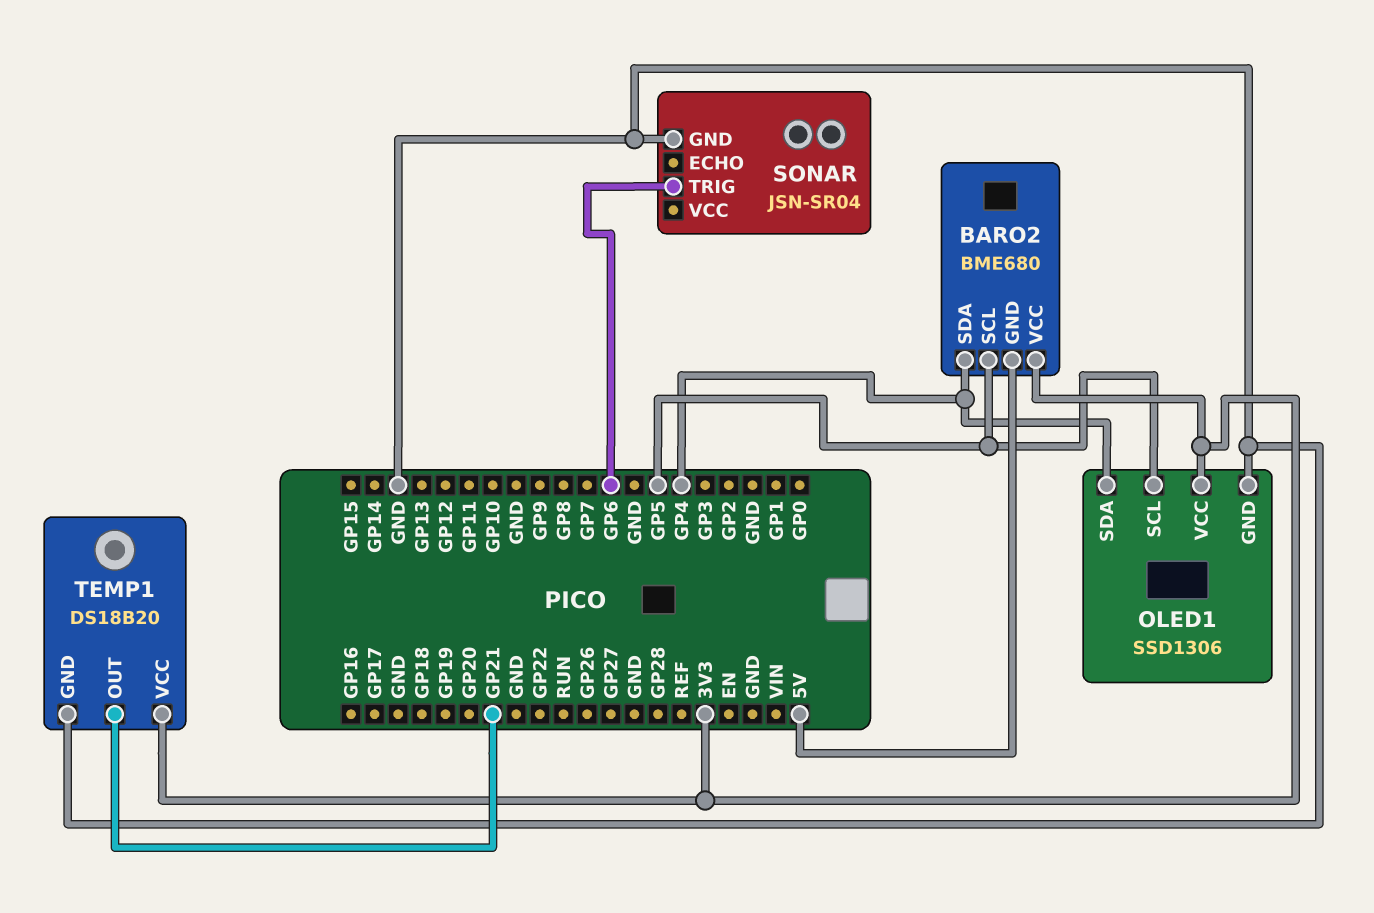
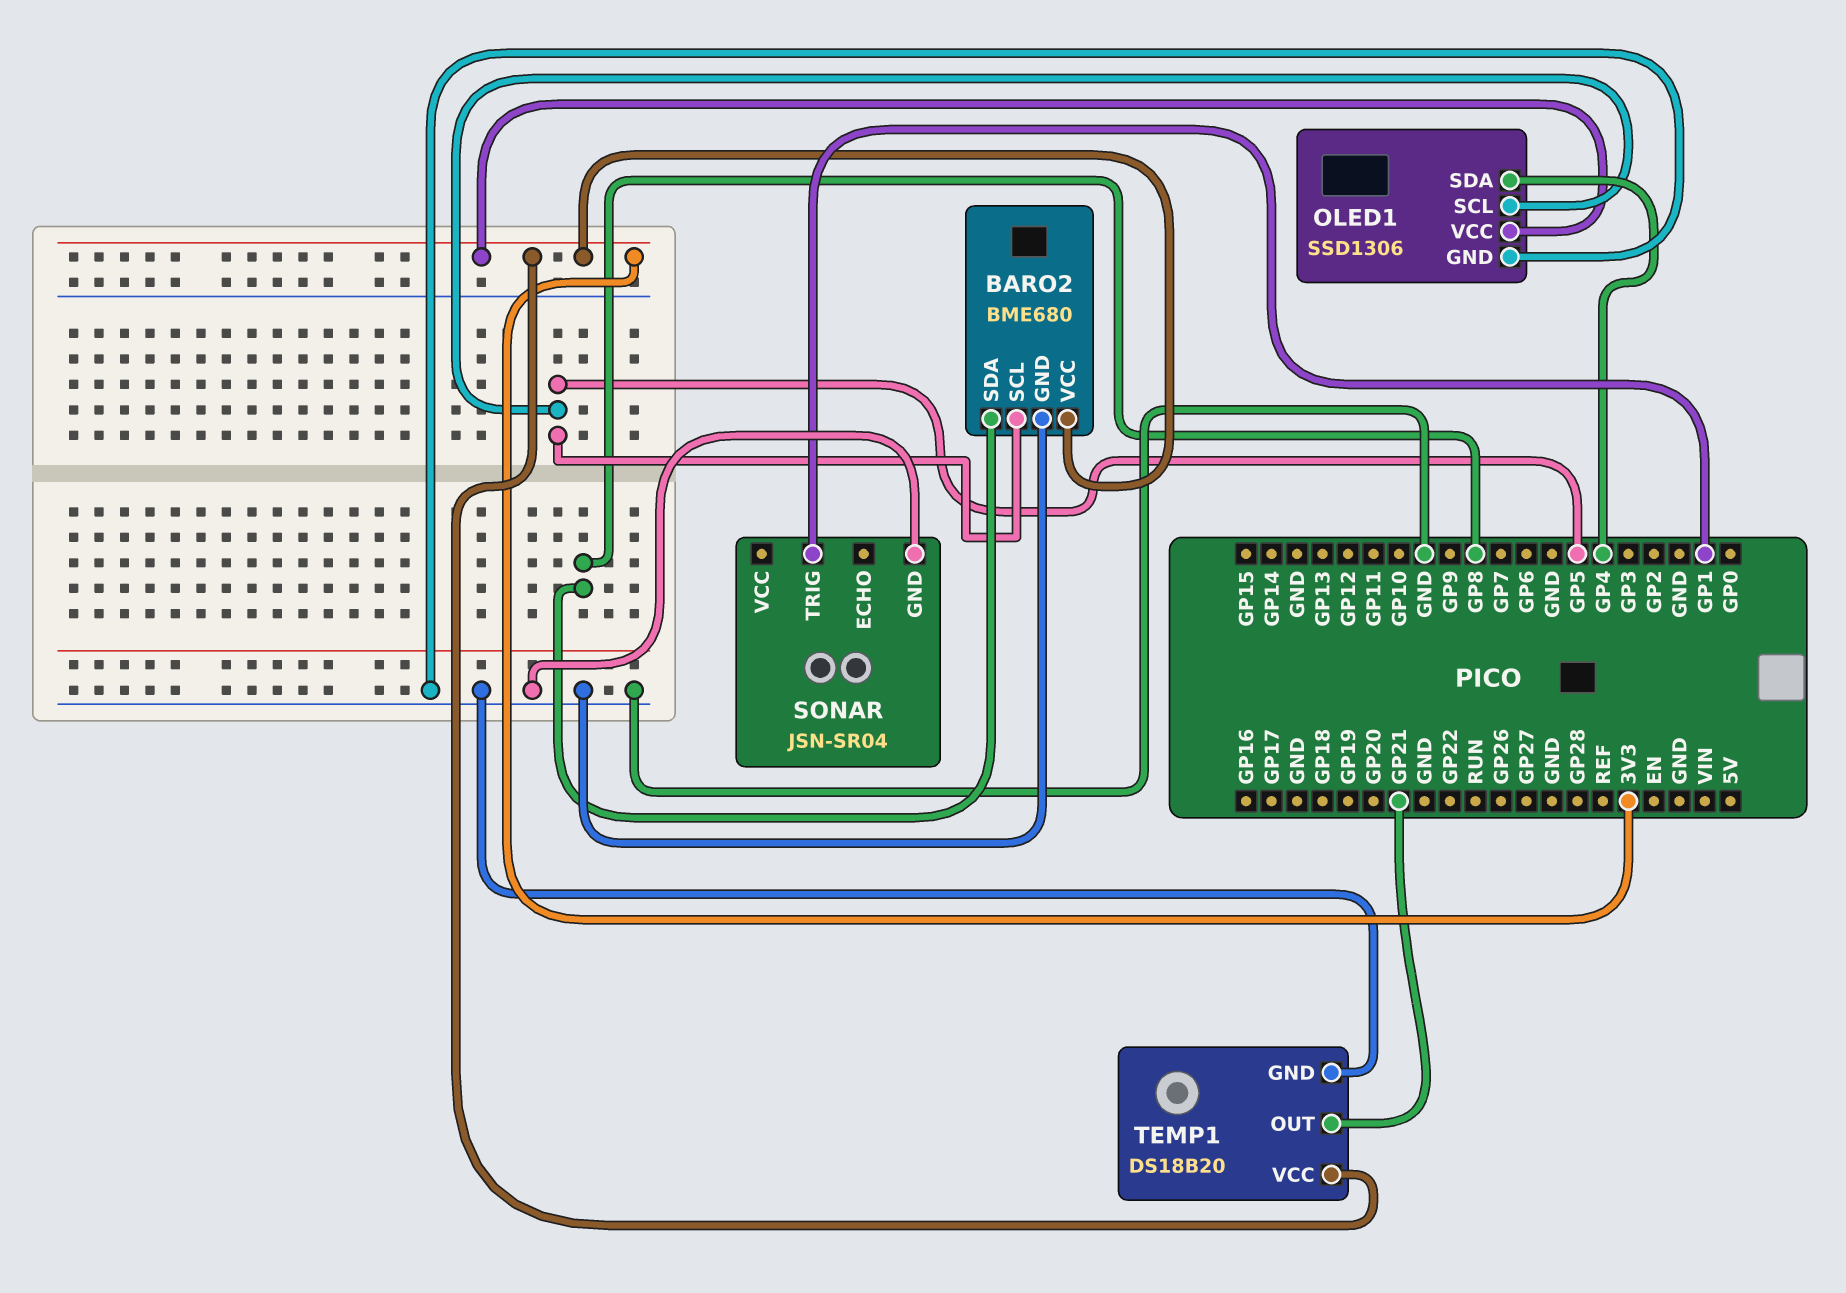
BARO2 pin GND: 5V -> GND
BARO2 pin SDA: GP4 -> GP8
SONAR pin TRIG: GP6 -> GP1

